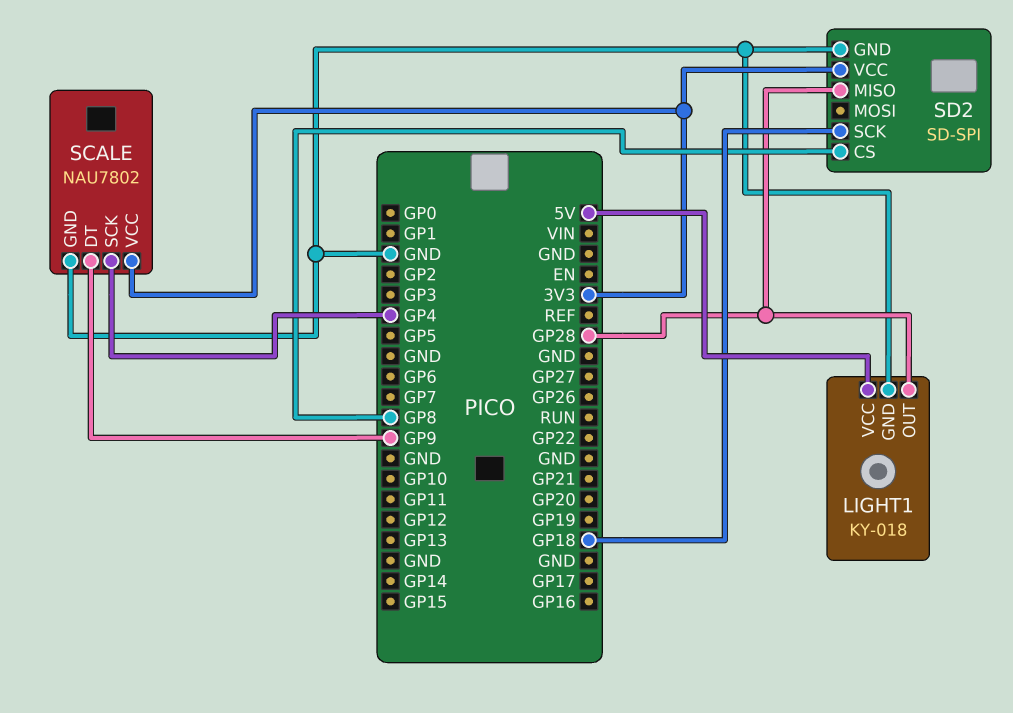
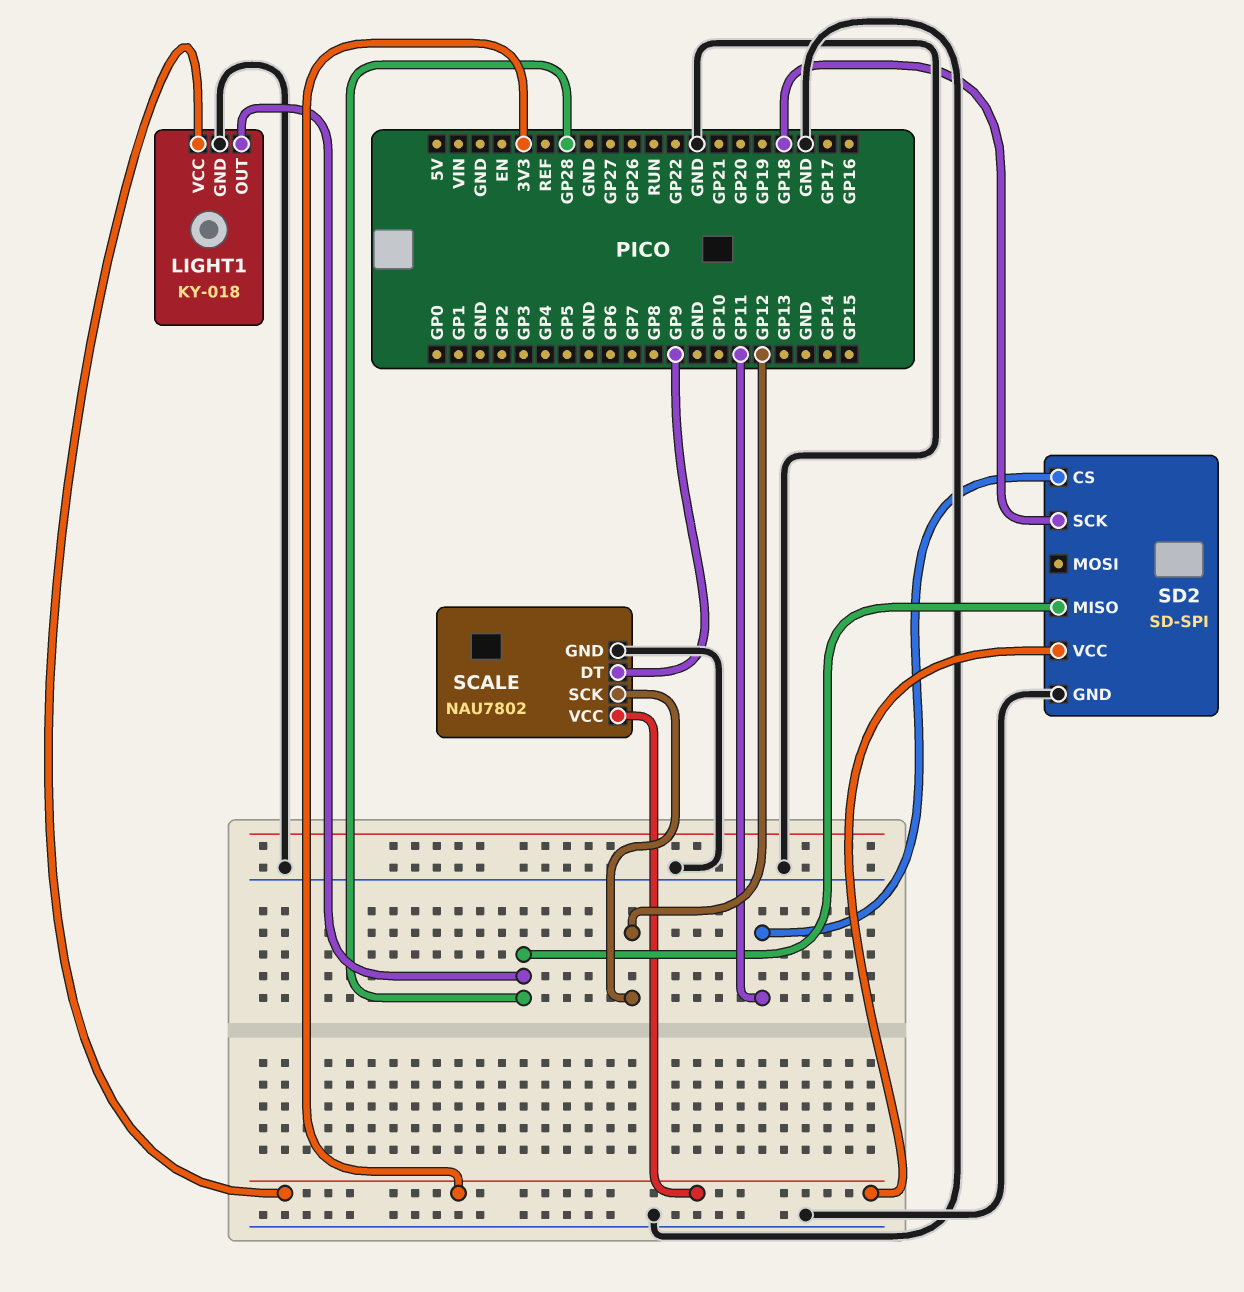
LIGHT1 pin VCC: 5V -> 3V3
SCALE pin SCK: GP4 -> GP12
SD2 pin CS: GP8 -> GP11

